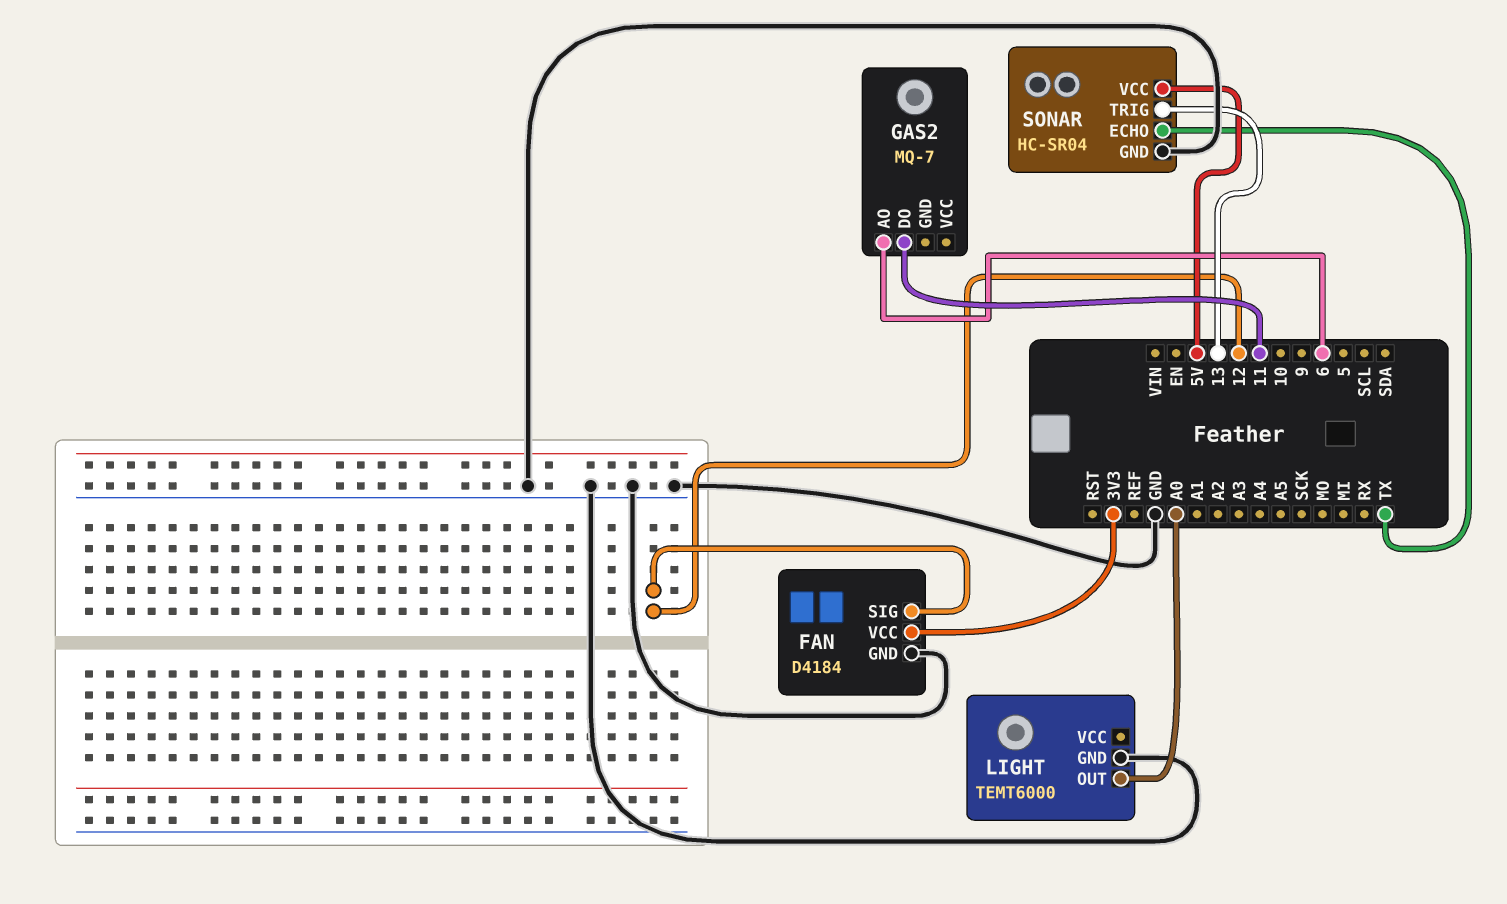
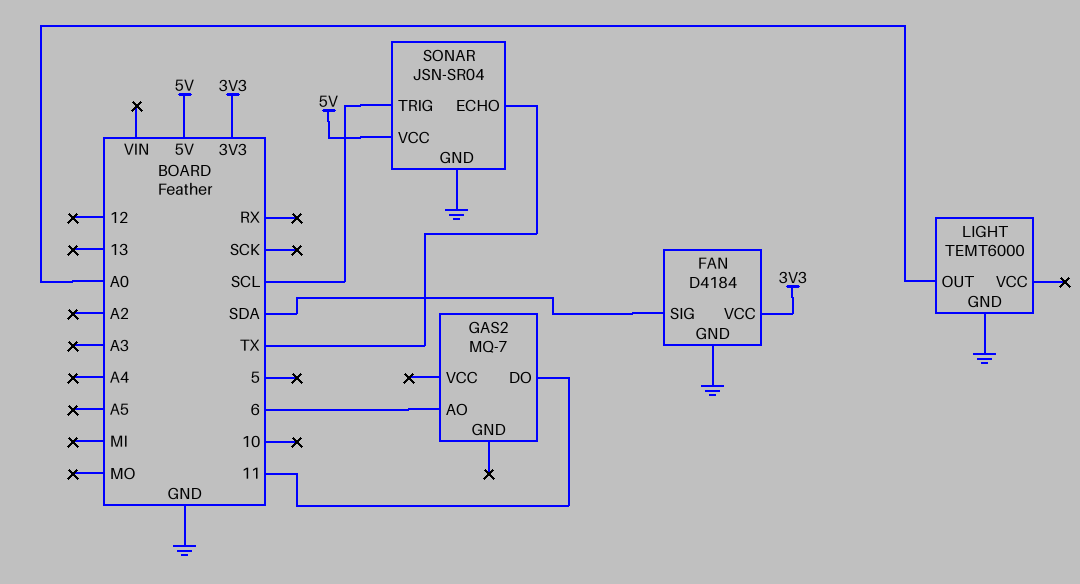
FAN pin SIG: 12 -> SDA
SONAR: HC-SR04 -> JSN-SR04
SONAR pin TRIG: 13 -> SCL

